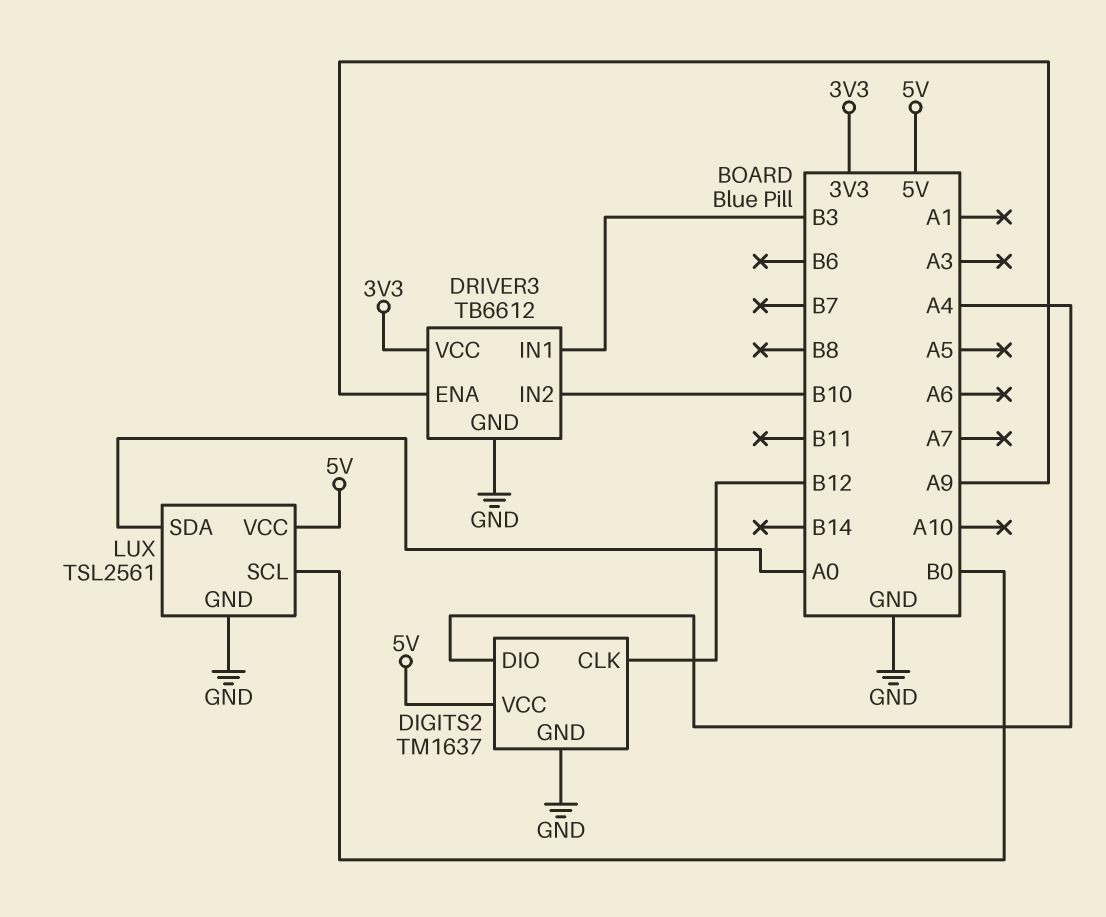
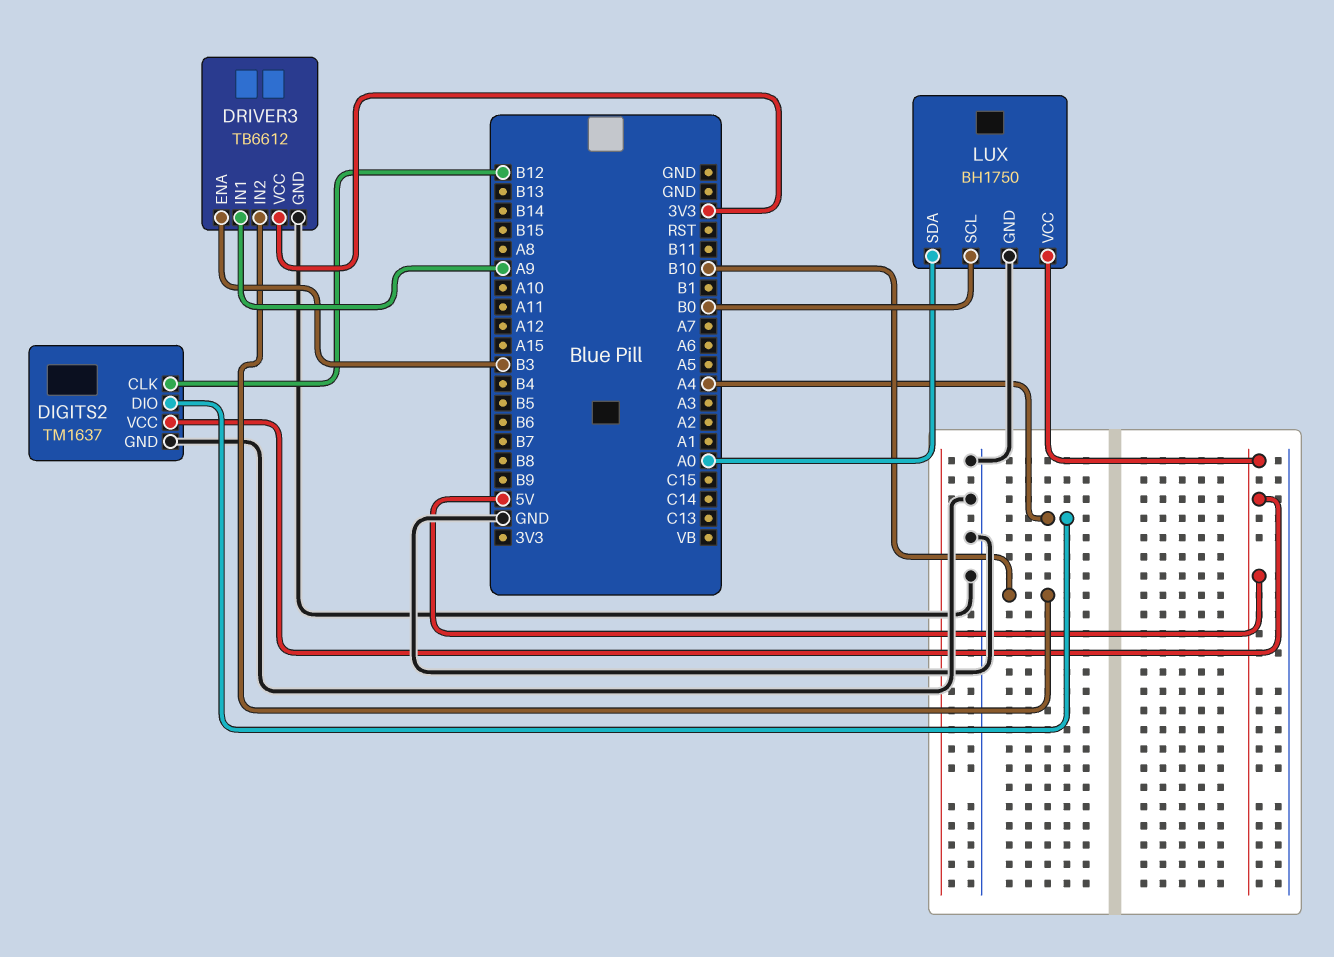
DRIVER3 pin ENA: A9 -> B3
DRIVER3 pin IN1: B3 -> A9
LUX: TSL2561 -> BH1750

